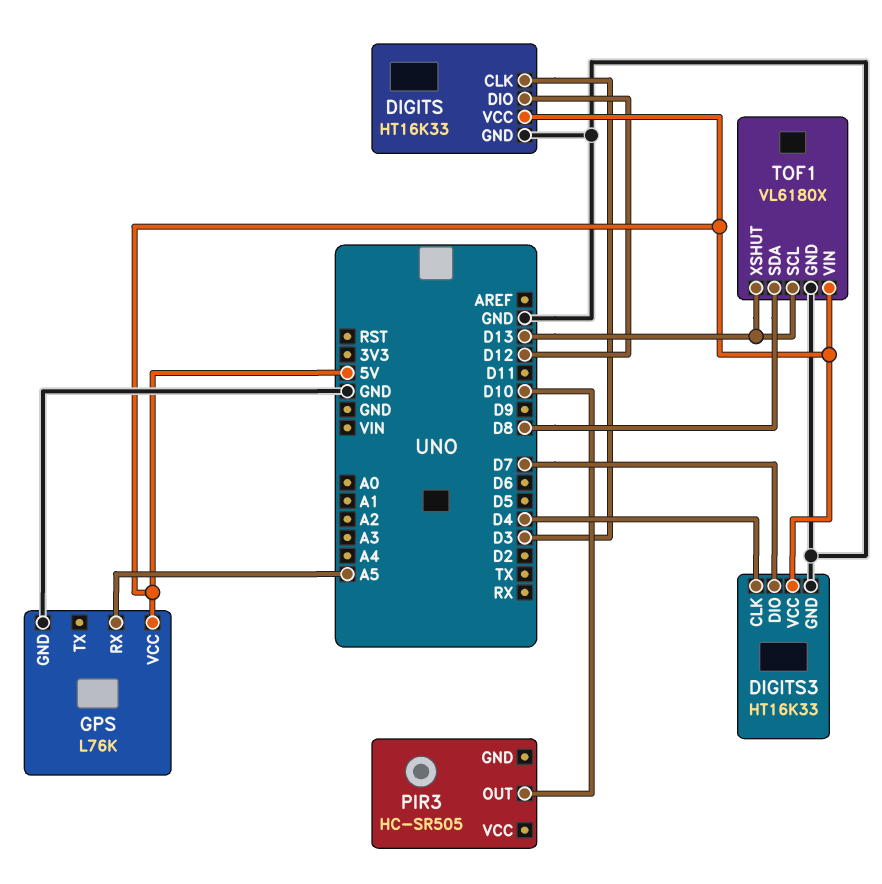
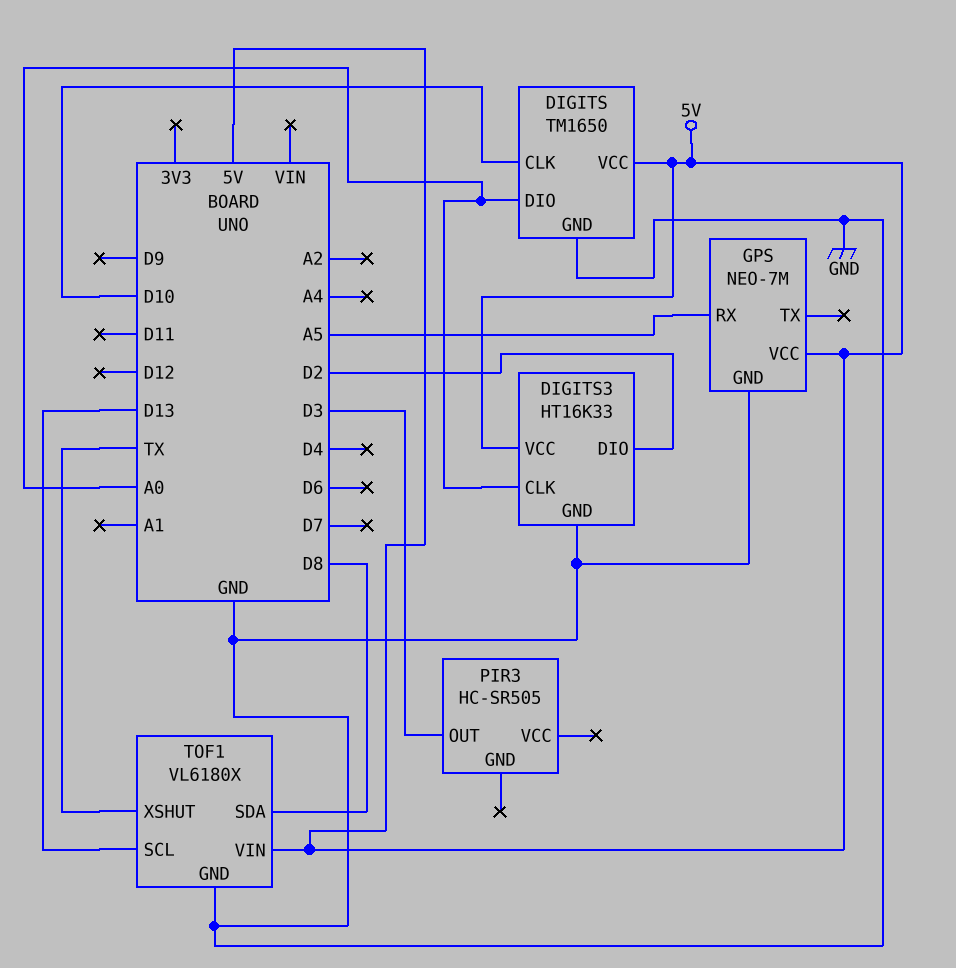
DIGITS: HT16K33 -> TM1650
DIGITS pin CLK: D3 -> D10
DIGITS pin DIO: D12 -> A0
DIGITS3 pin CLK: D4 -> A0
DIGITS3 pin DIO: D7 -> D2
GPS: L76K -> NEO-7M
PIR3 pin OUT: D10 -> D3
TOF1 pin XSHUT: D13 -> TX

